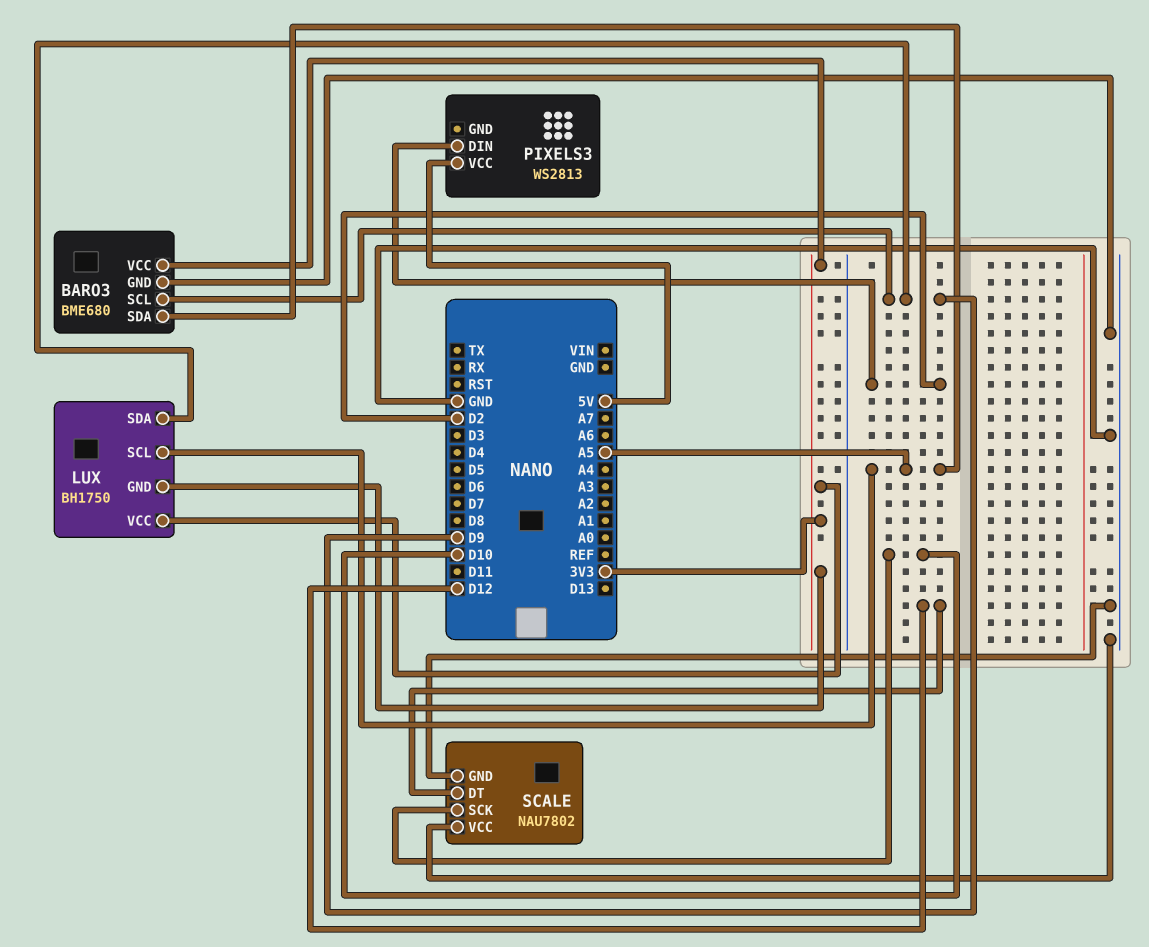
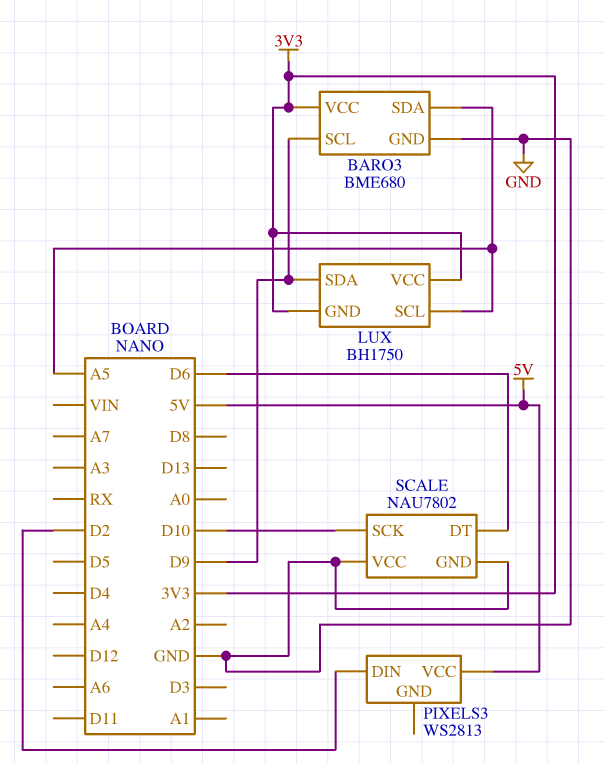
SCALE pin DT: D12 -> D6

